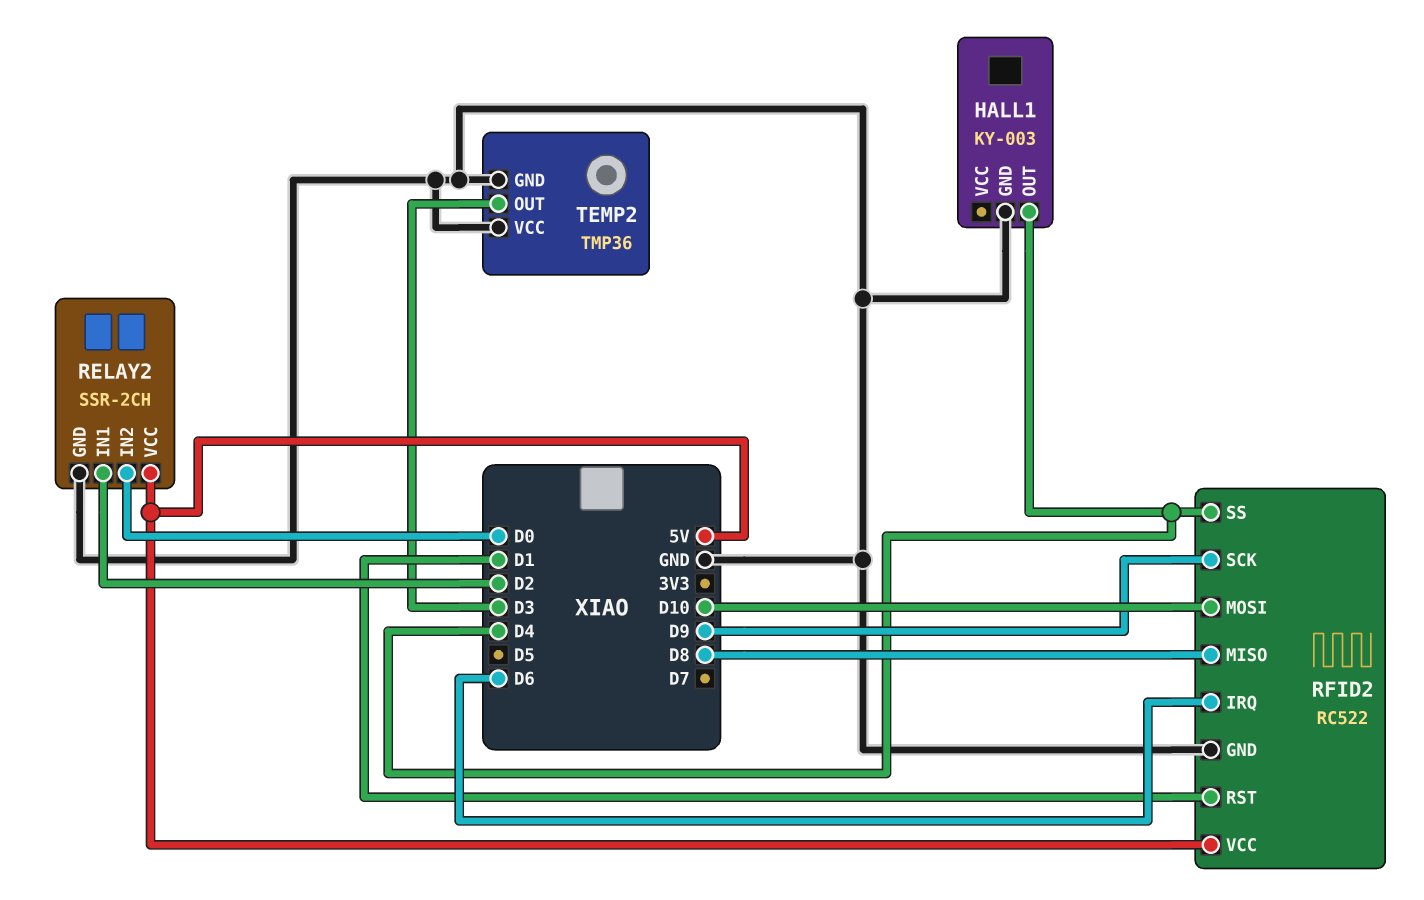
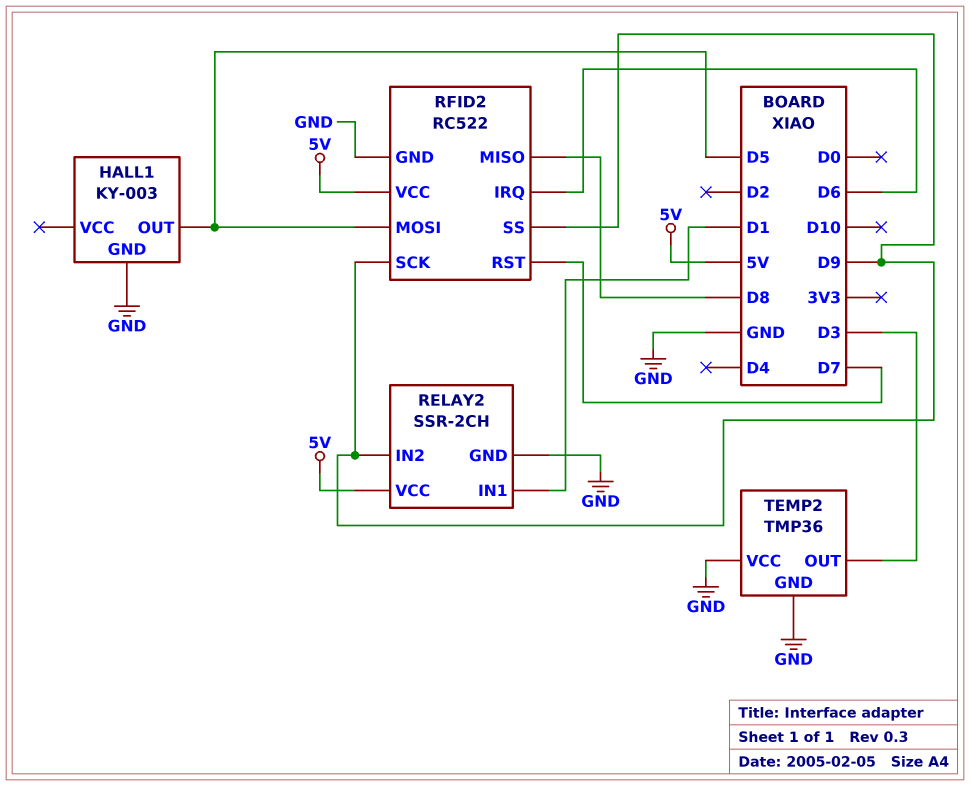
HALL1 pin OUT: D4 -> D5
RELAY2 pin IN1: D2 -> D1
RELAY2 pin IN2: D0 -> D9
RFID2 pin MOSI: D10 -> D5
RFID2 pin RST: D1 -> D7
RFID2 pin SS: D4 -> D9

